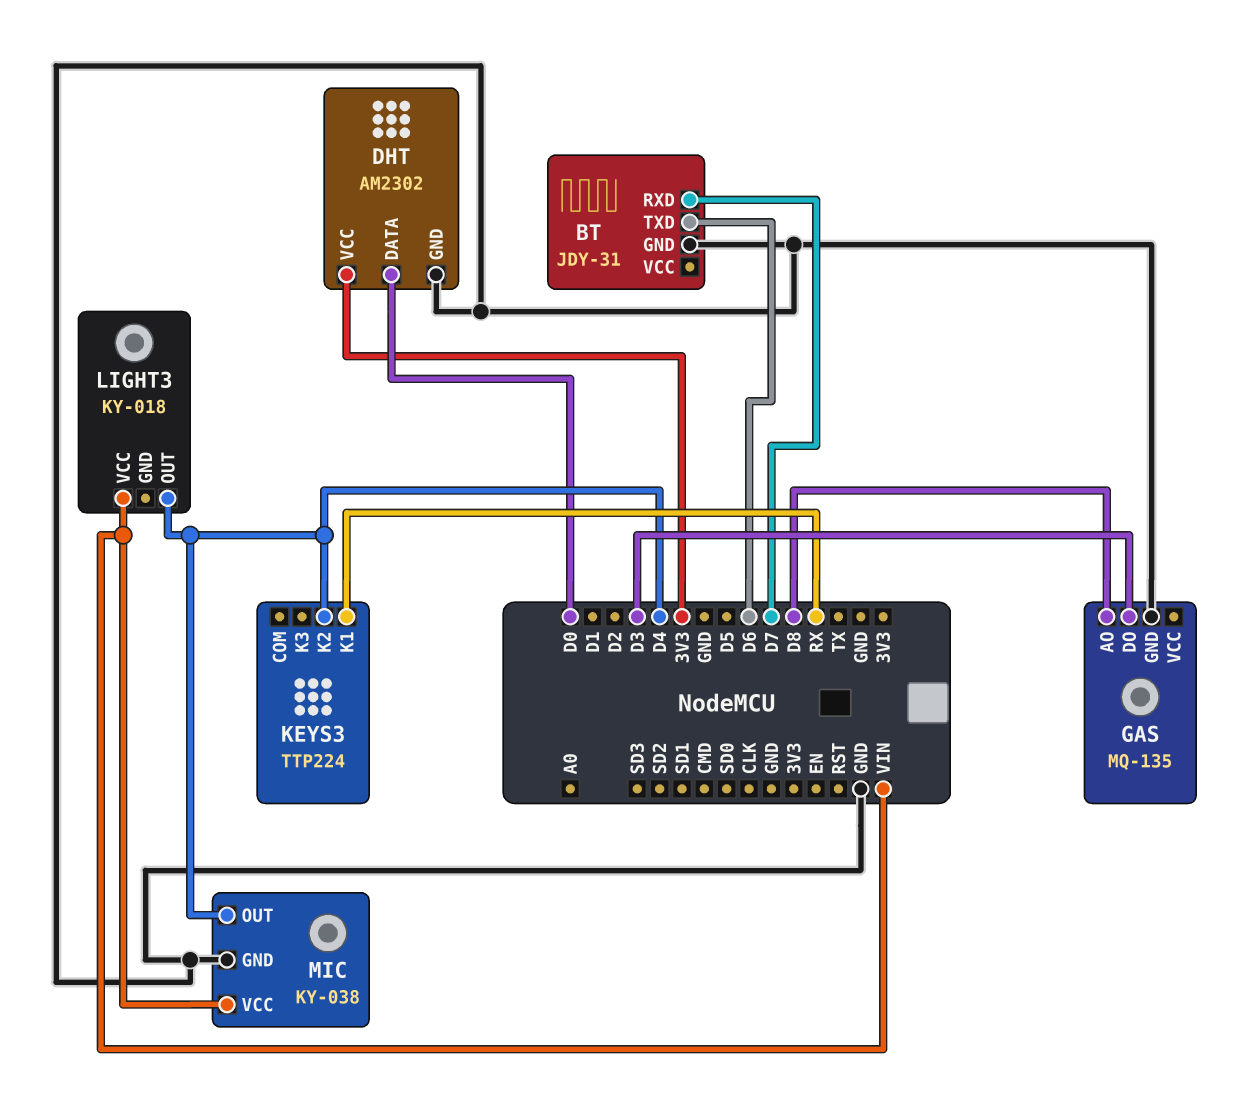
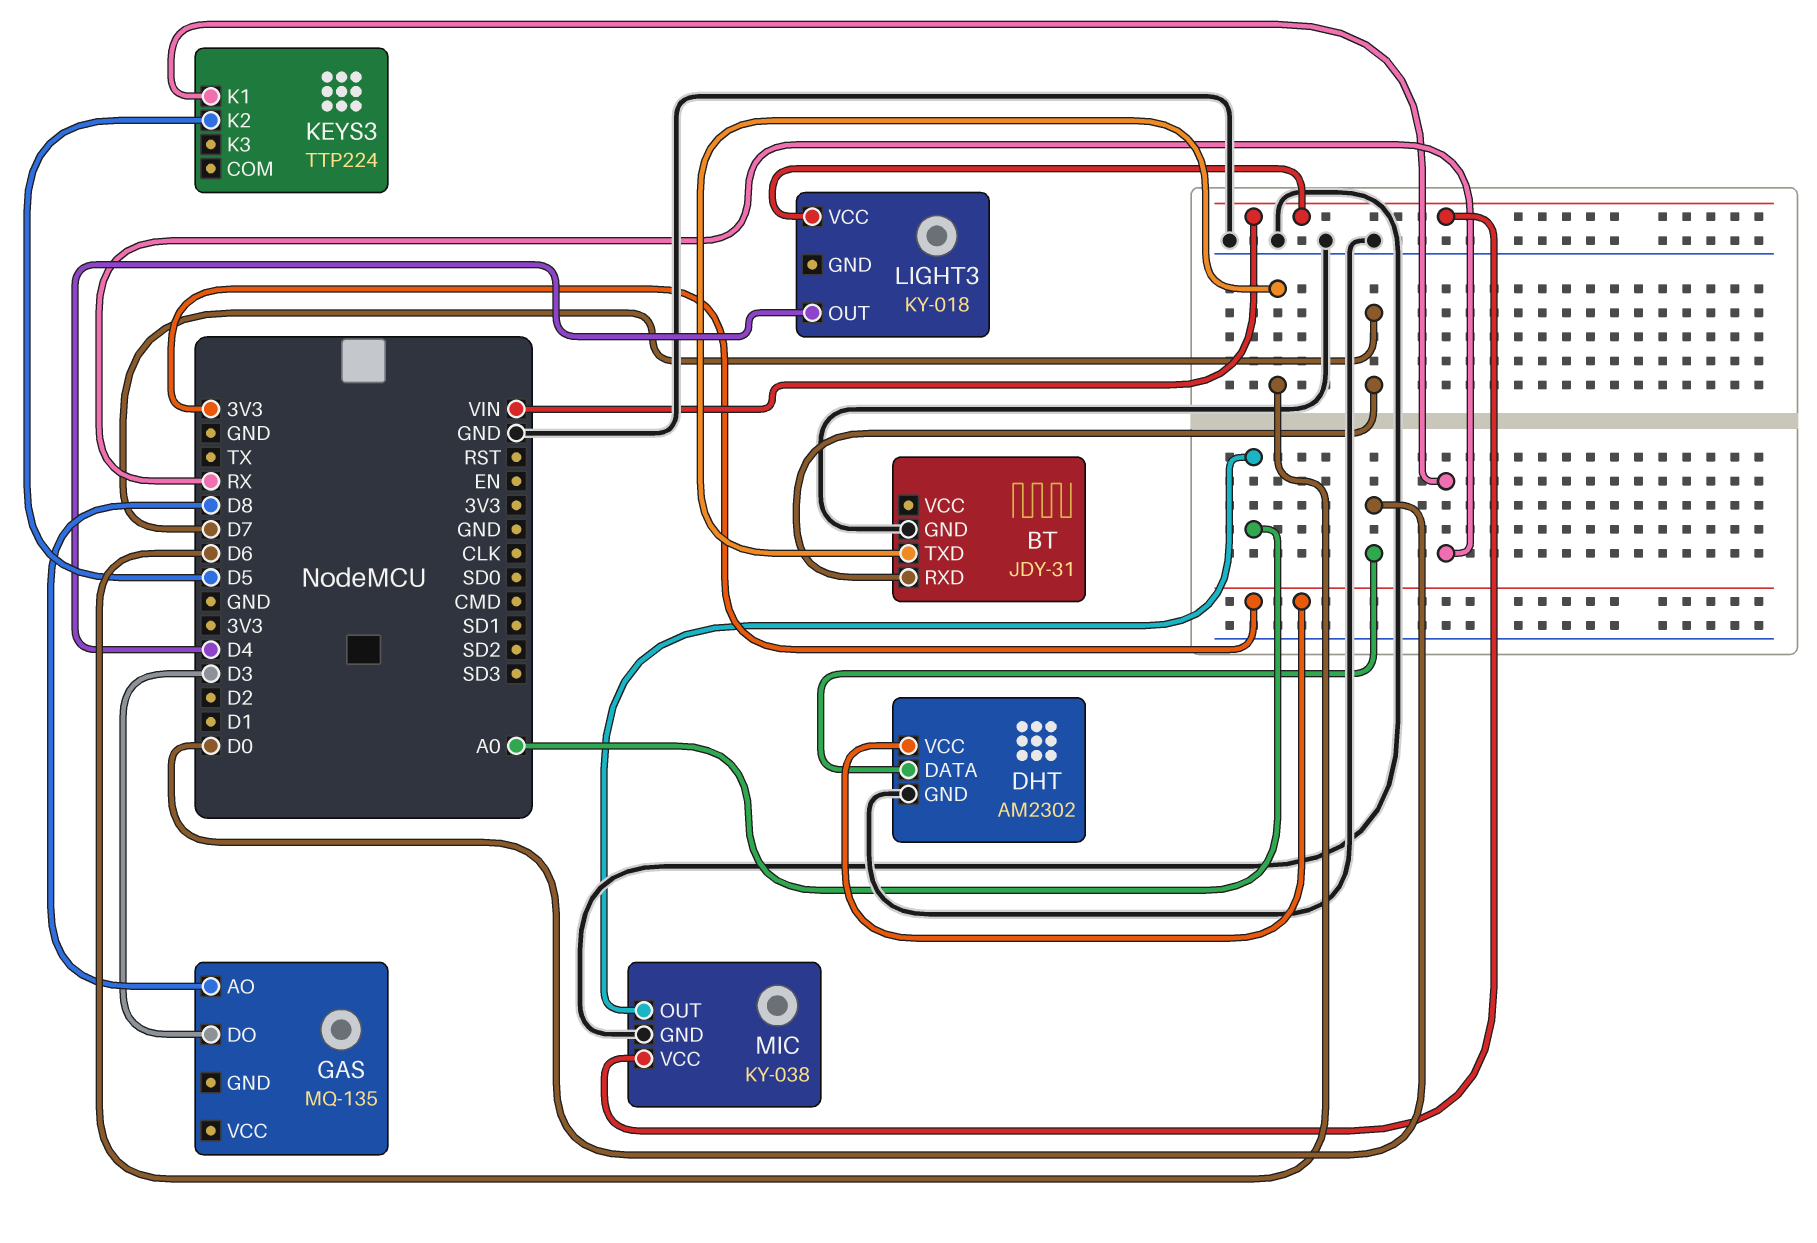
GAS pin GND: GND -> none
KEYS3 pin K2: D4 -> D5
MIC pin OUT: D4 -> A0

